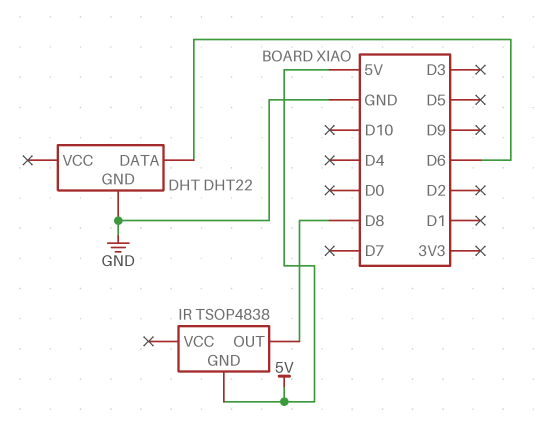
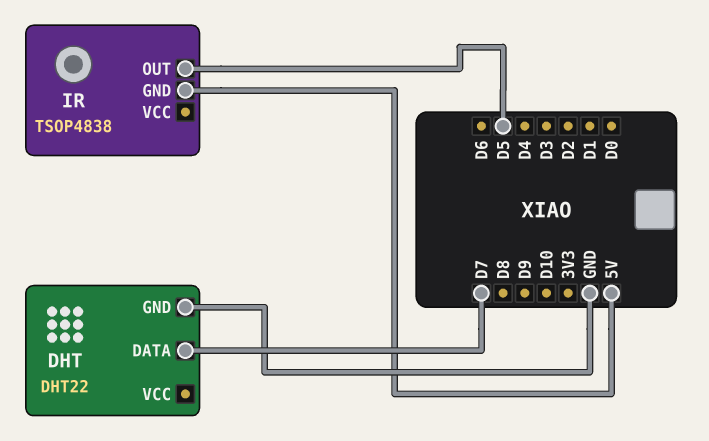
DHT pin DATA: D6 -> D7
IR pin OUT: D8 -> D5

